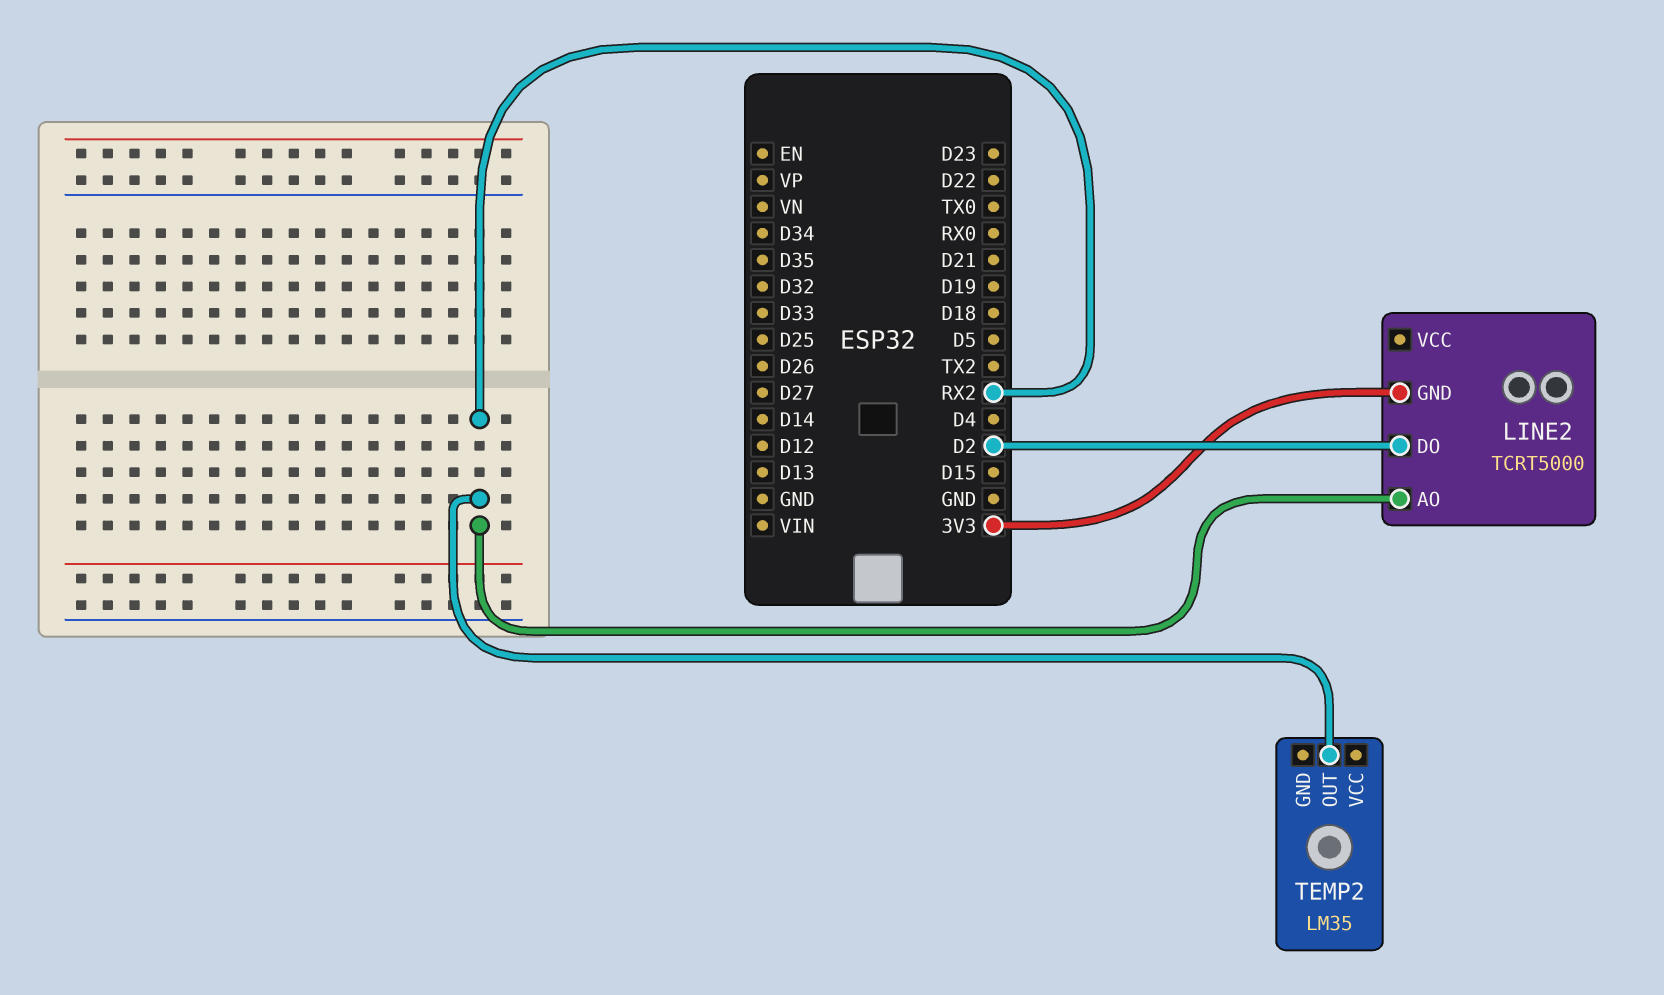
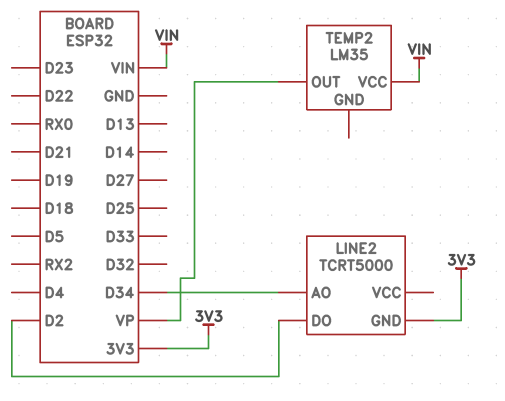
LINE2 pin AO: RX2 -> D34
TEMP2 pin OUT: RX2 -> VP
TEMP2 pin VCC: none -> VIN

